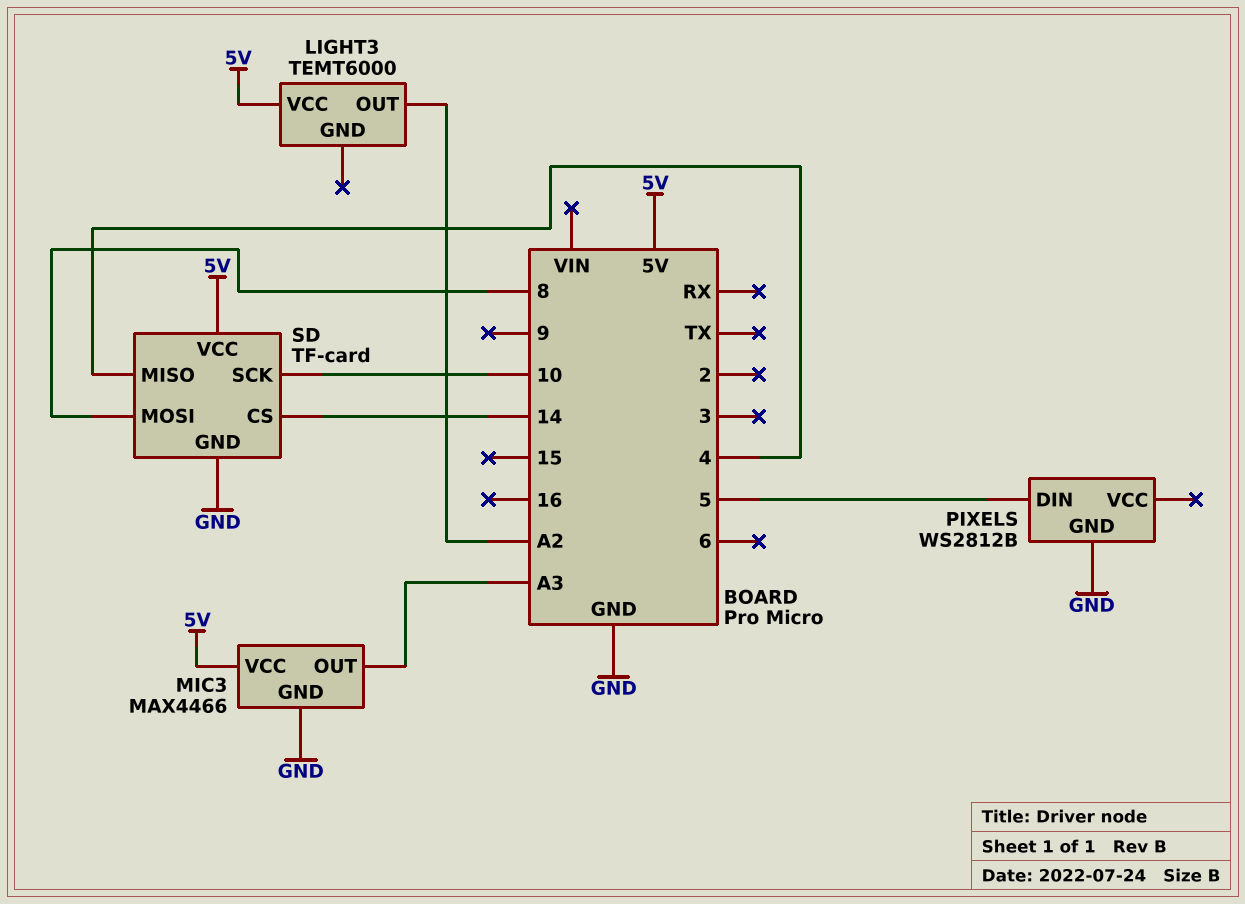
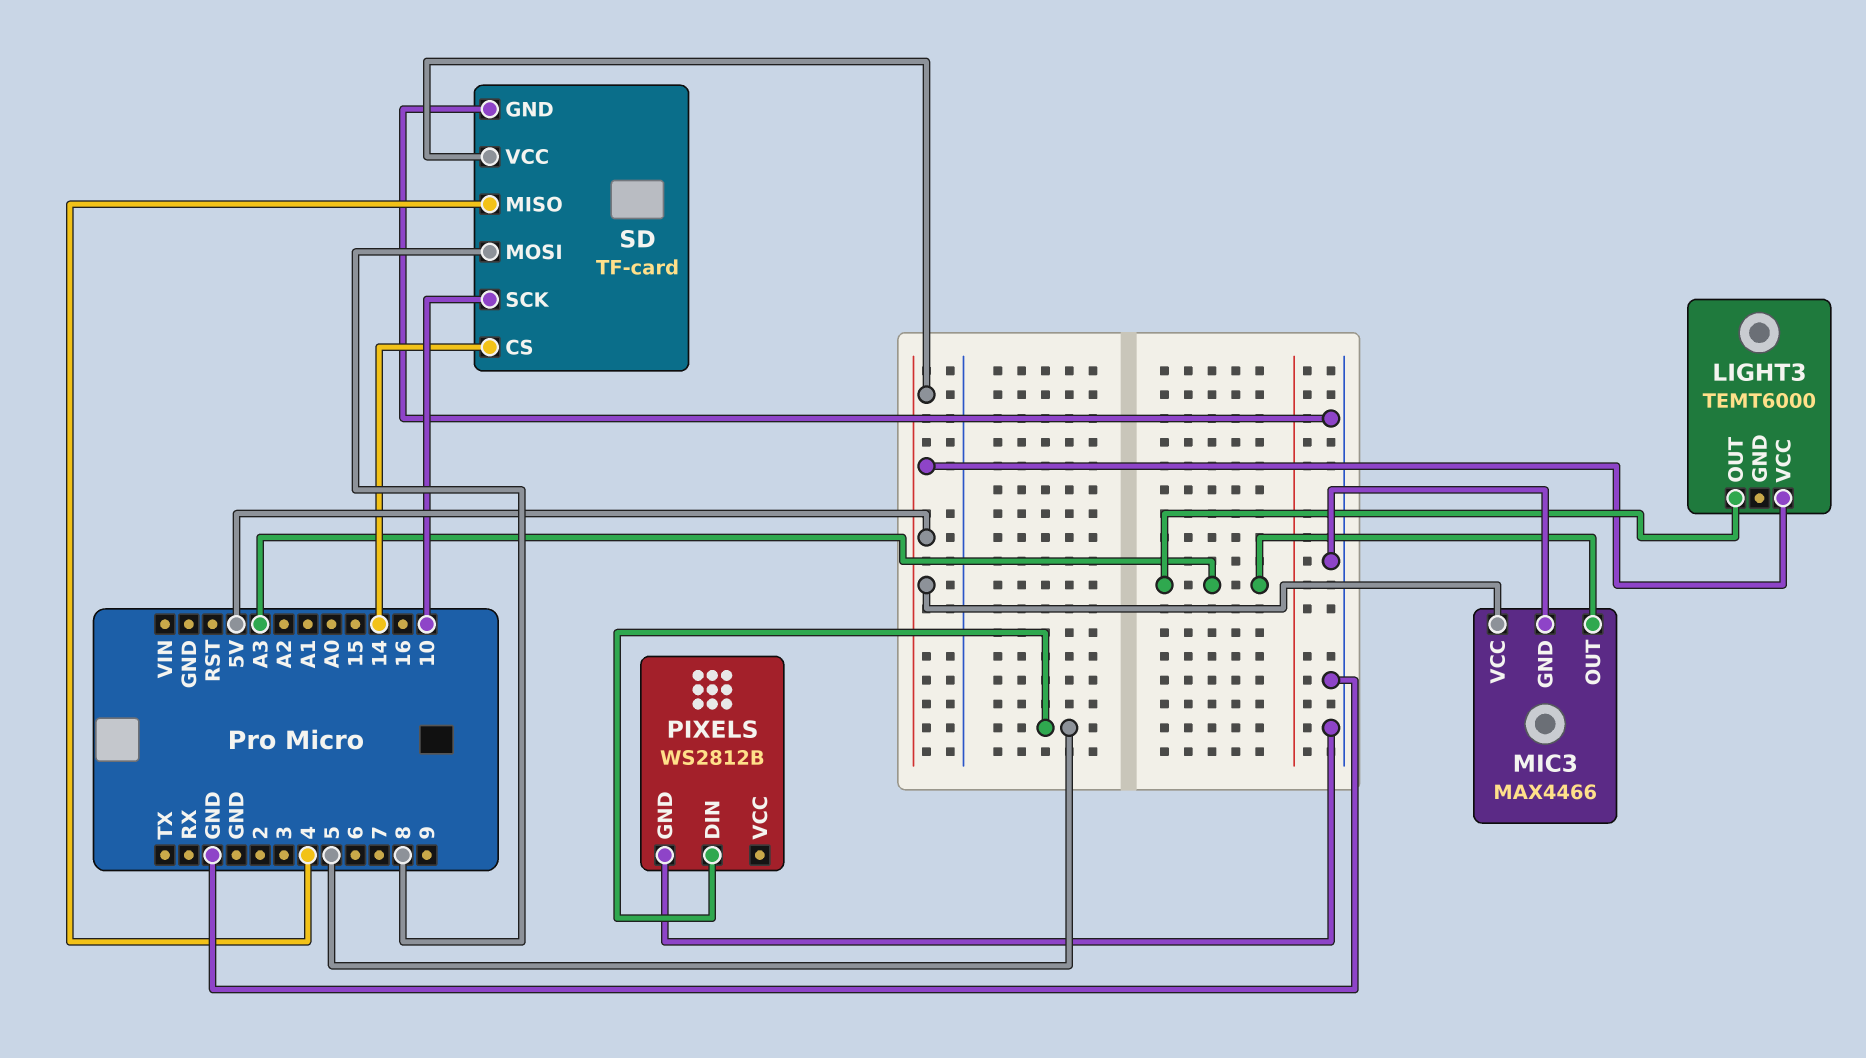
LIGHT3 pin OUT: A2 -> A3

